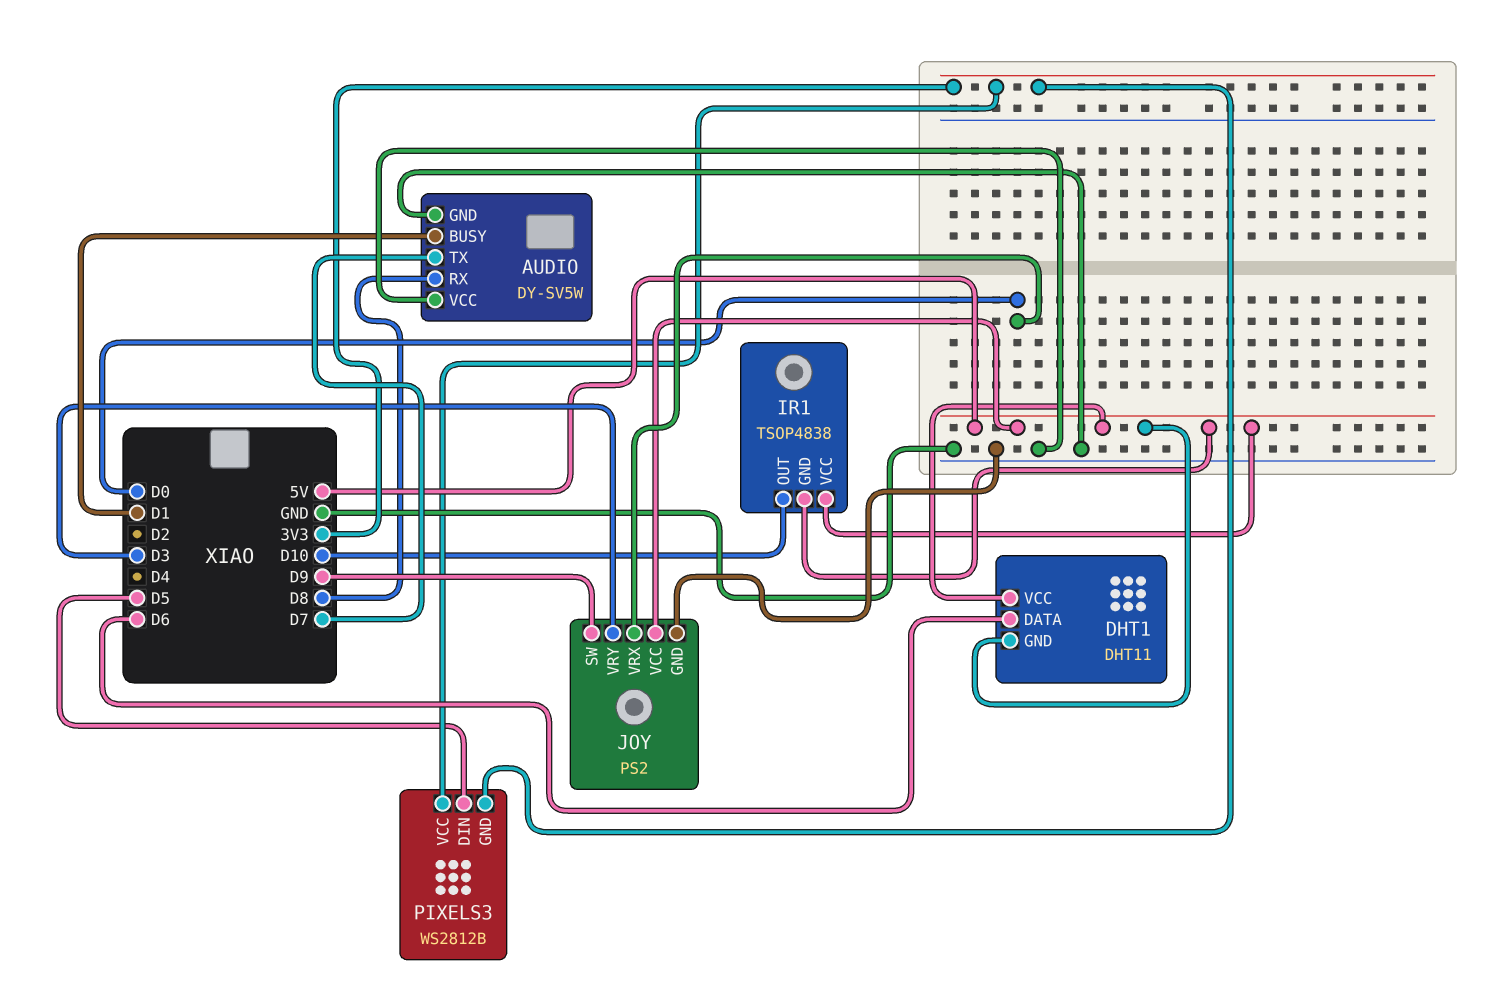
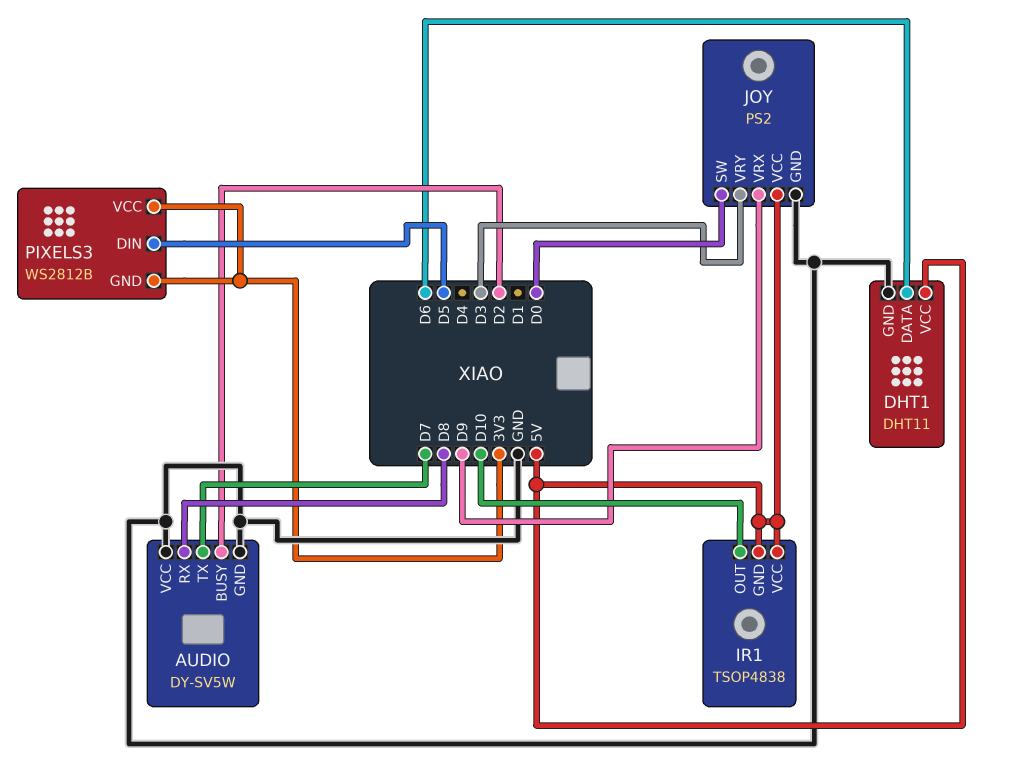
AUDIO pin BUSY: D1 -> D2
DHT1 pin GND: 5V -> GND
JOY pin SW: D9 -> D0
JOY pin VRX: D0 -> D9

